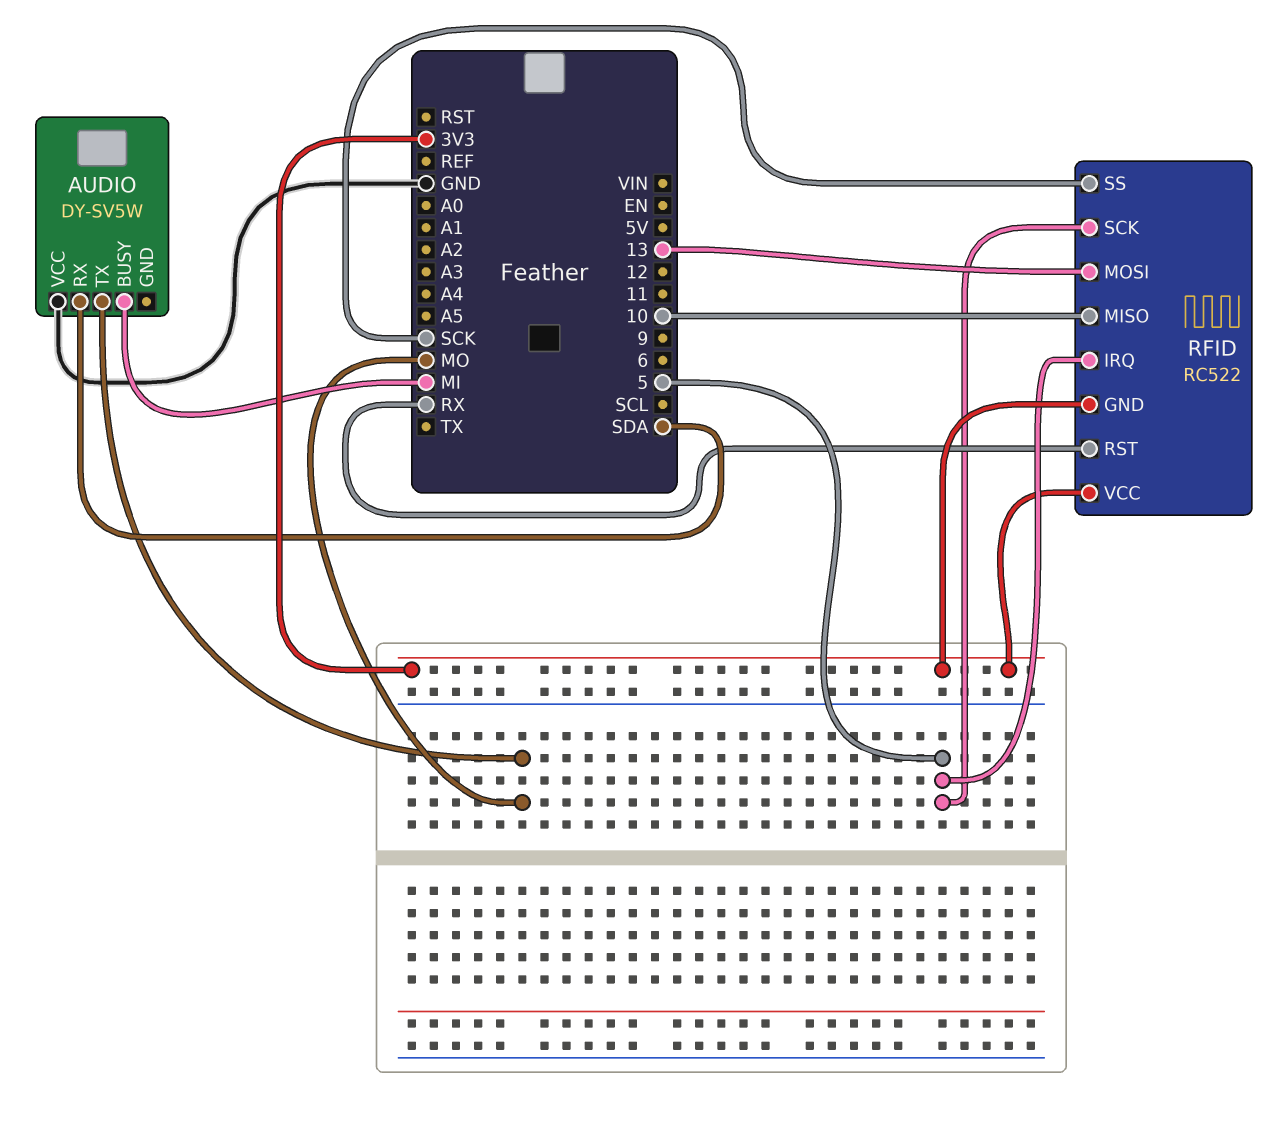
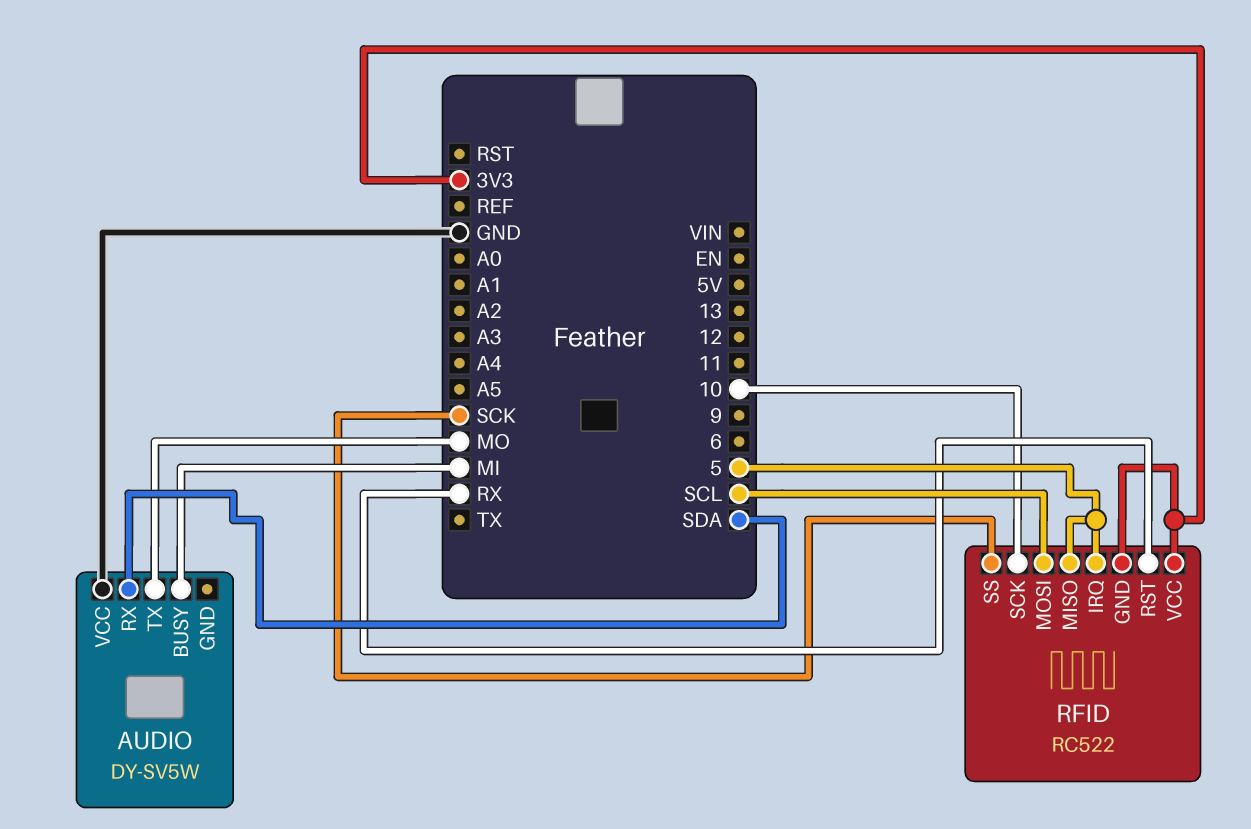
RFID pin MISO: 10 -> 5
RFID pin MOSI: 13 -> SCL
RFID pin SCK: 5 -> 10

